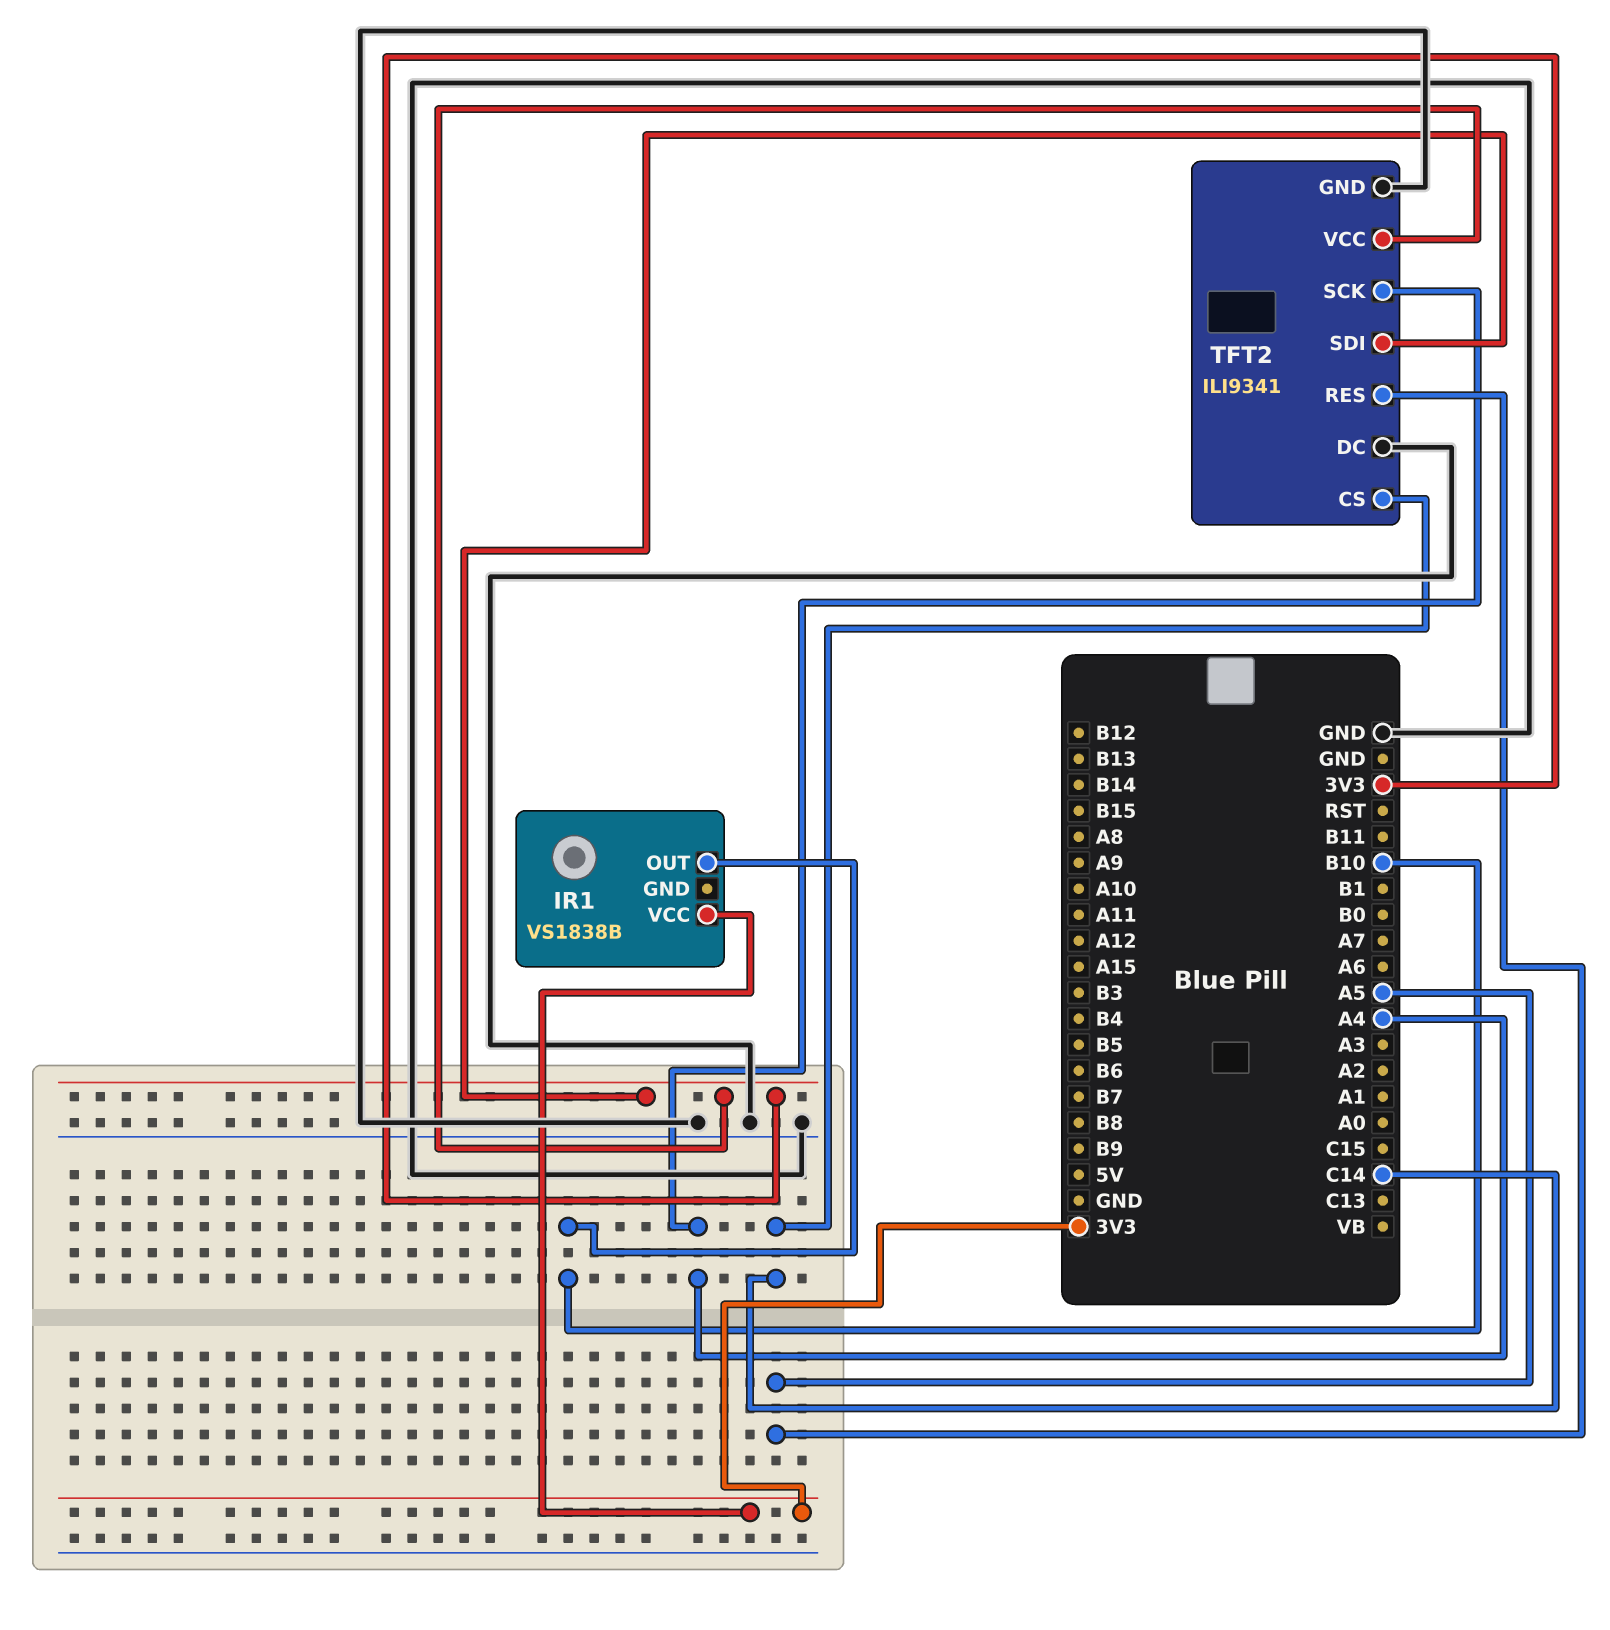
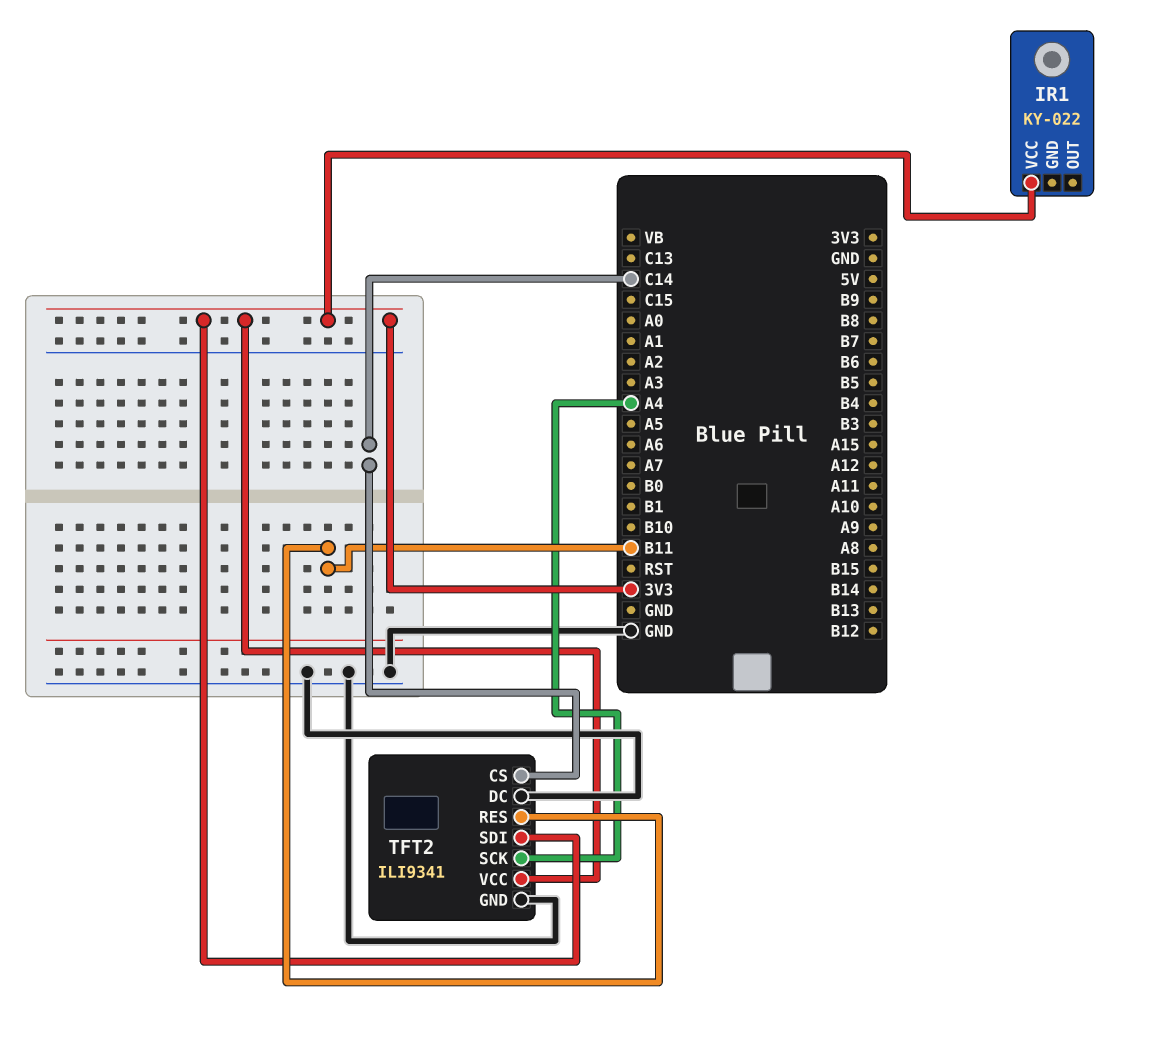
IR1: VS1838B -> KY-022
IR1 pin OUT: B10 -> none
TFT2 pin RES: A5 -> B11

